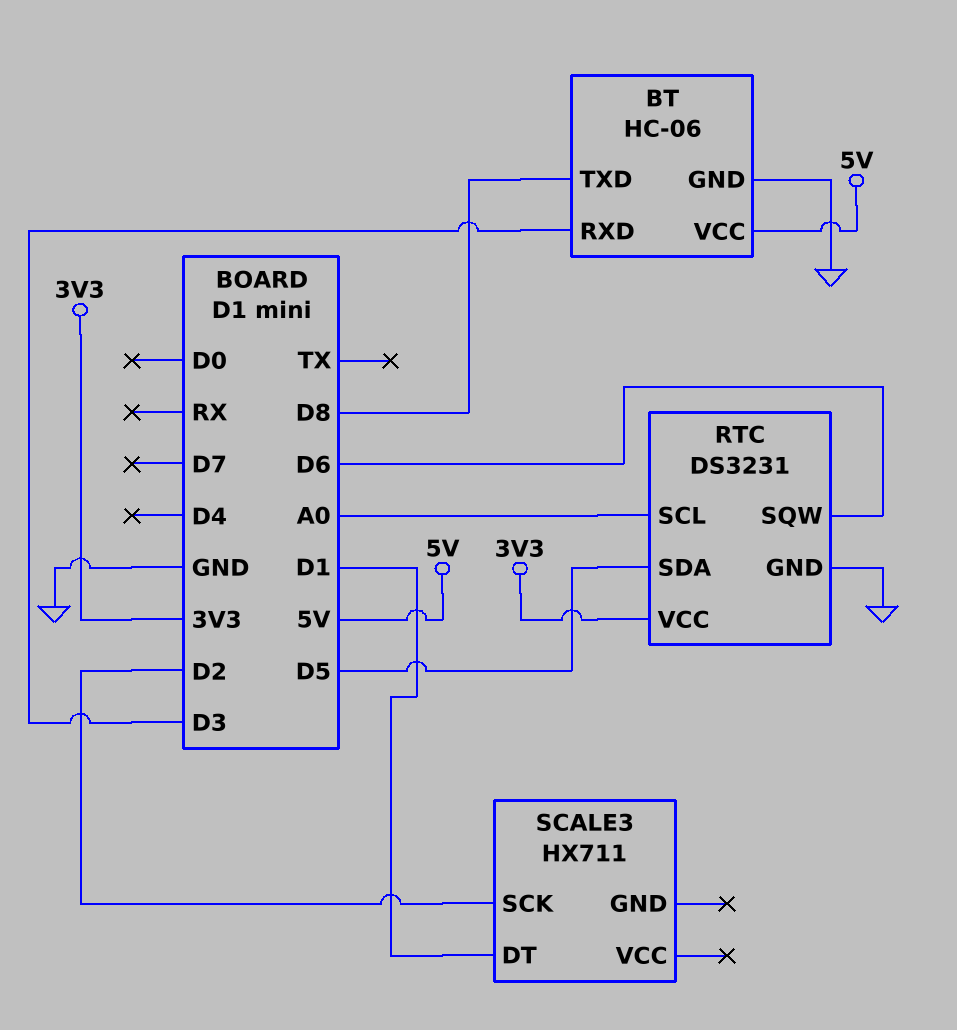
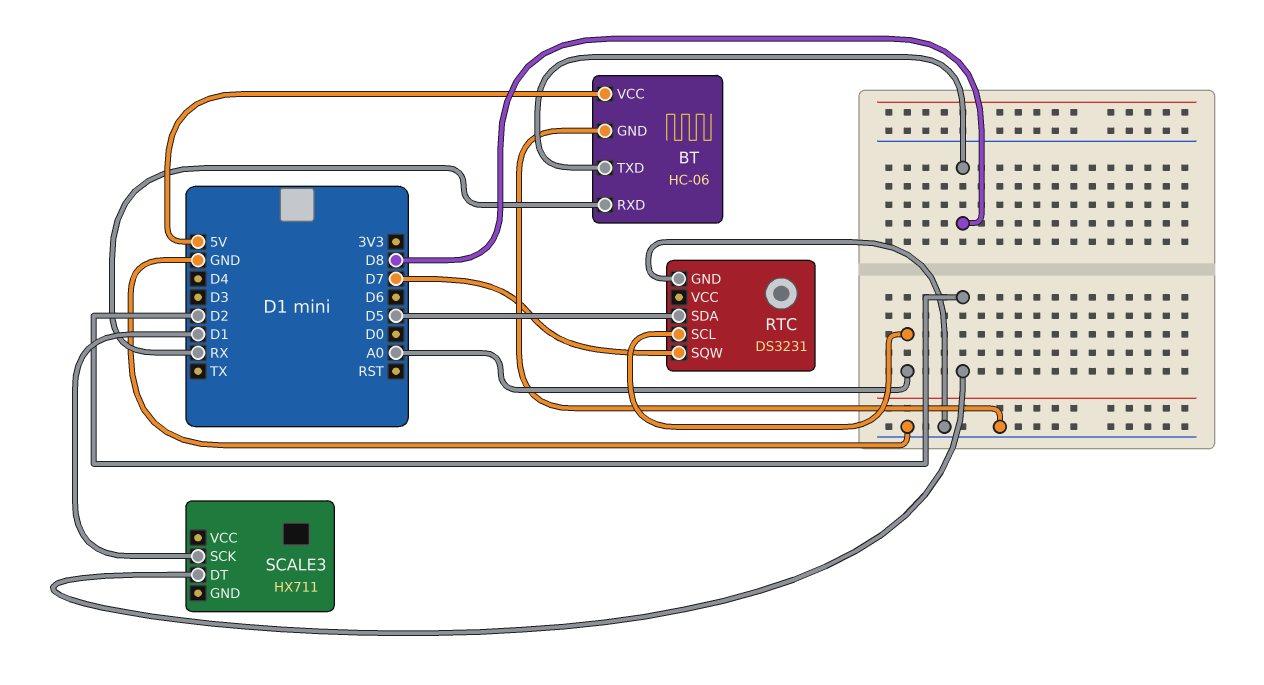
BT pin RXD: D3 -> RX
RTC pin SQW: D6 -> D7
RTC pin VCC: 3V3 -> none
SCALE3 pin DT: D1 -> D2
SCALE3 pin SCK: D2 -> D1

